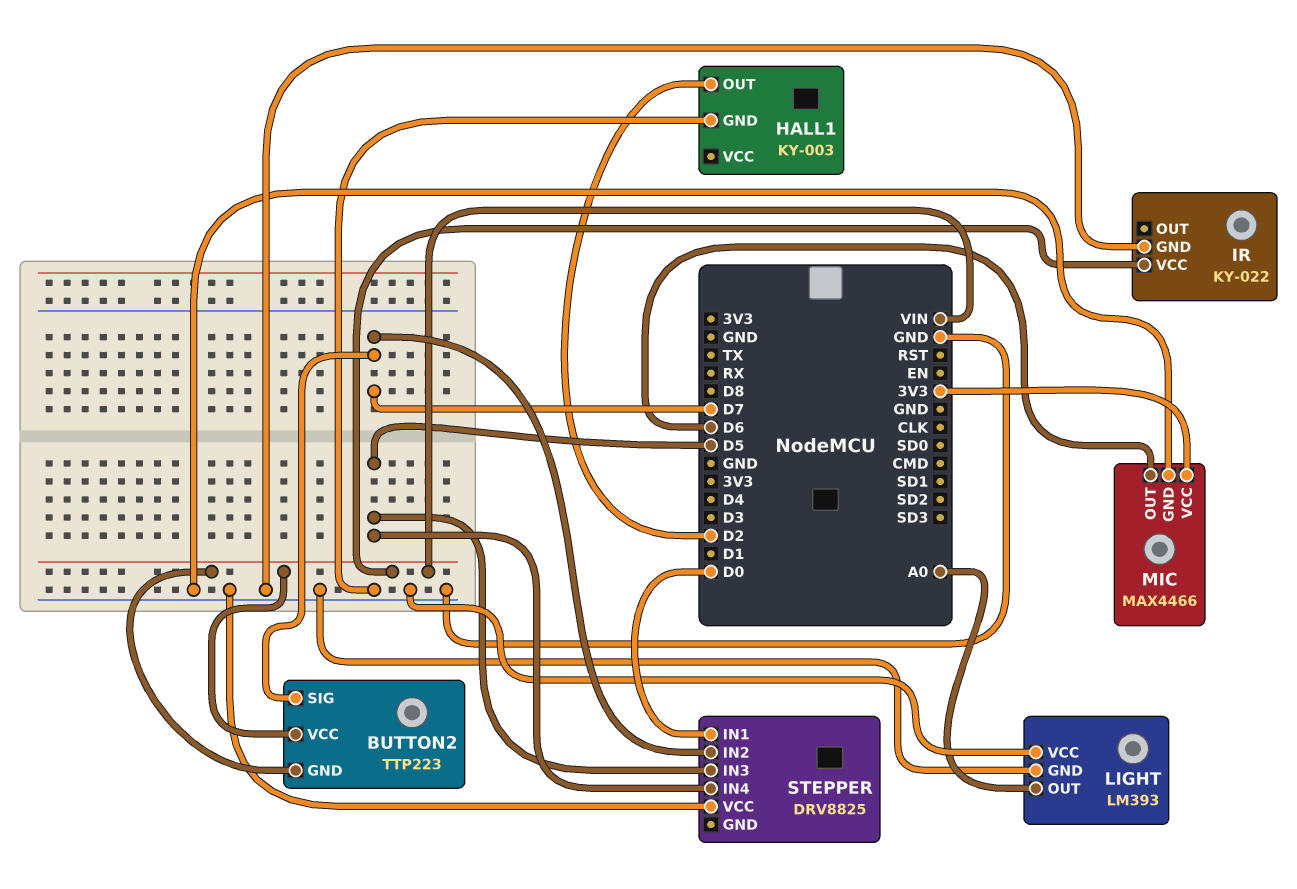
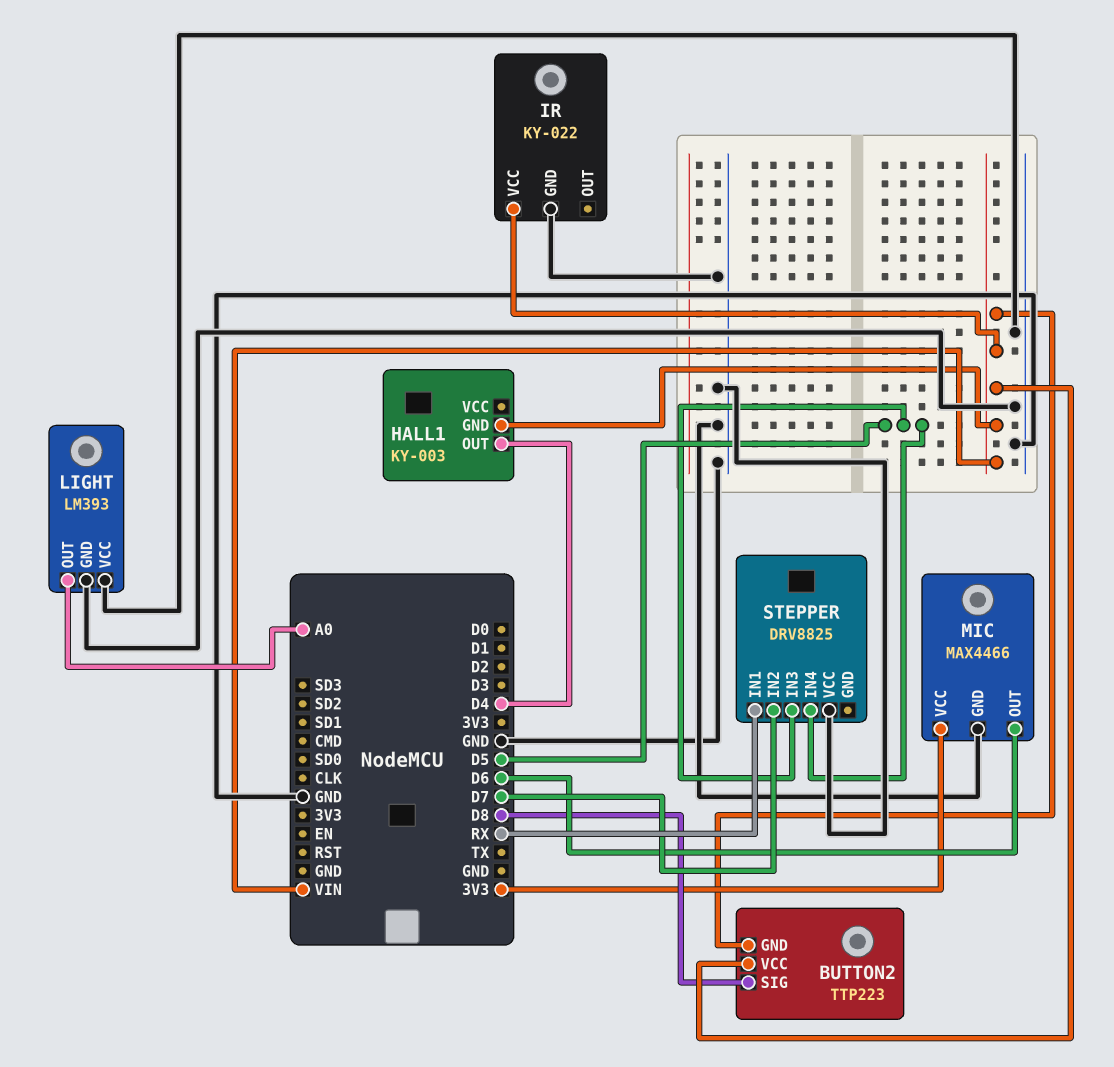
BUTTON2 pin SIG: D7 -> D8
HALL1 pin GND: GND -> VIN
HALL1 pin OUT: D2 -> D4
STEPPER pin IN1: D0 -> RX

